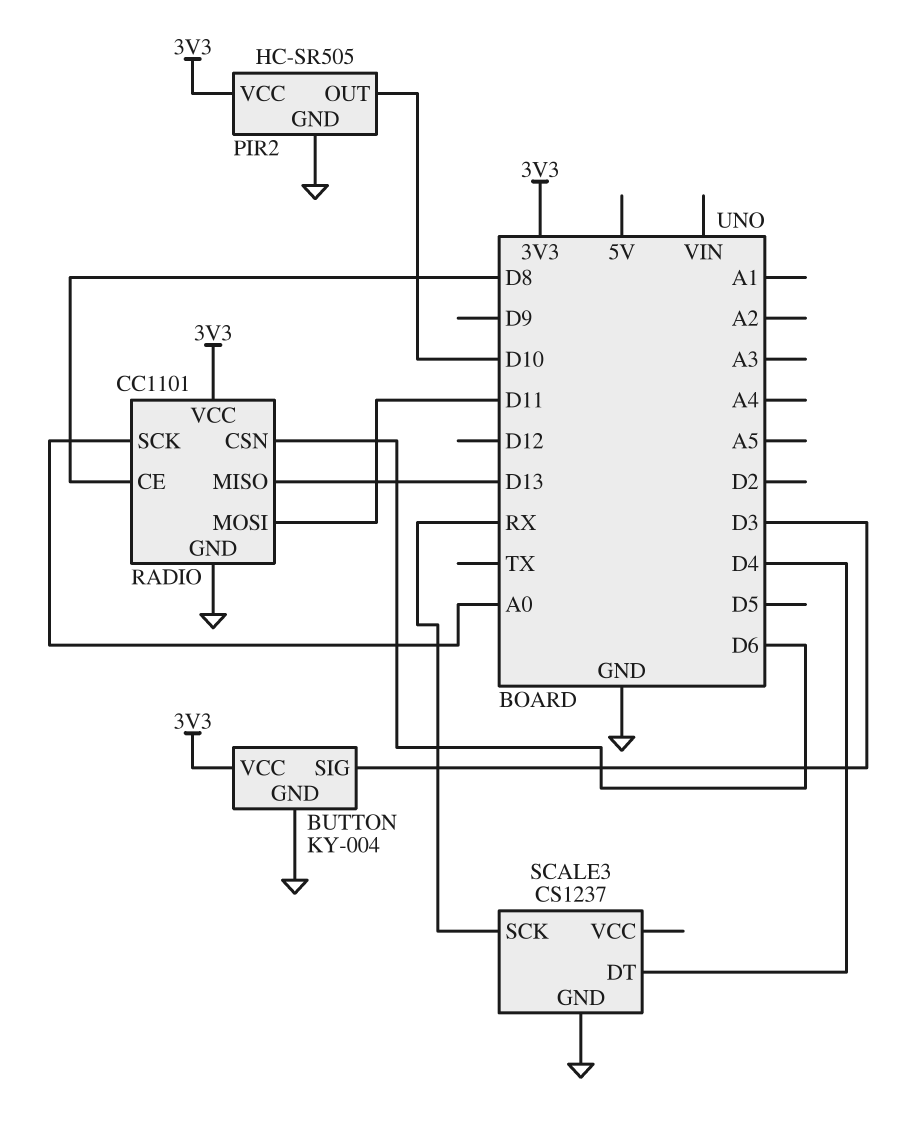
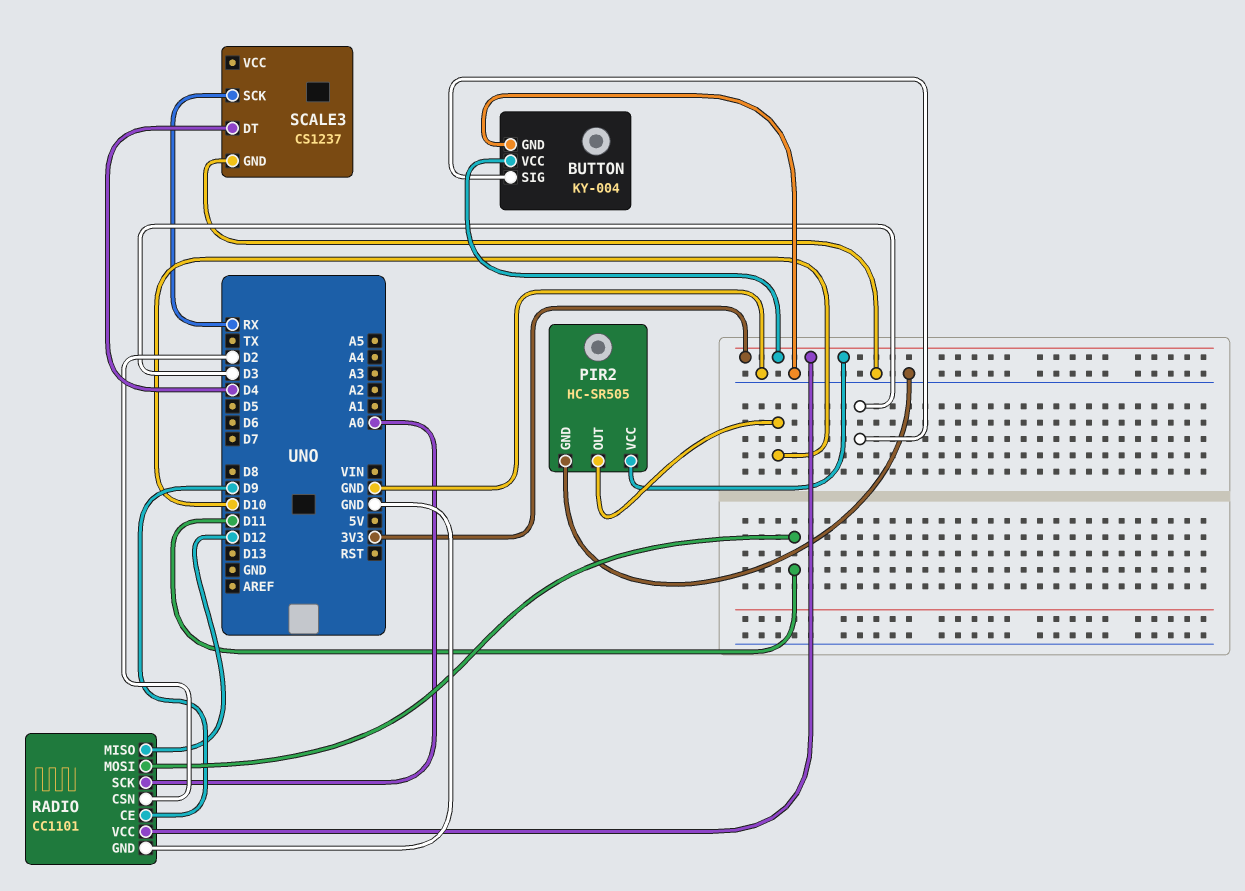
RADIO pin CE: D8 -> D9
RADIO pin CSN: D6 -> D2
RADIO pin MISO: D13 -> D12

